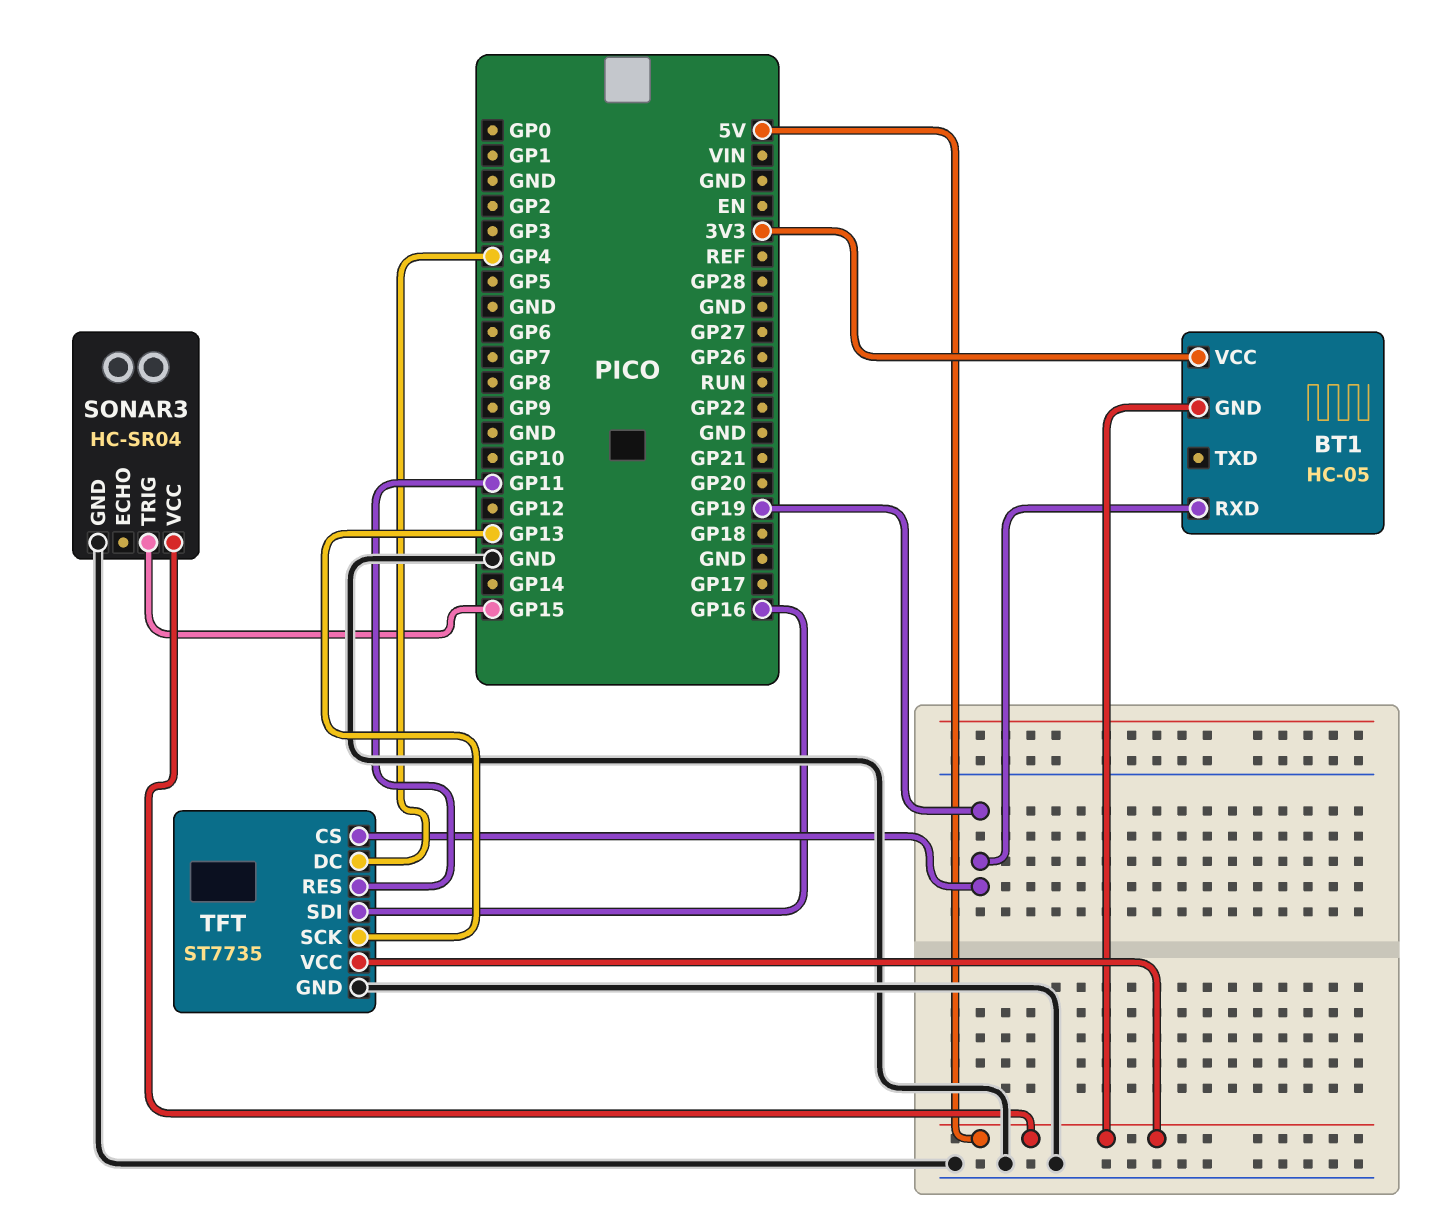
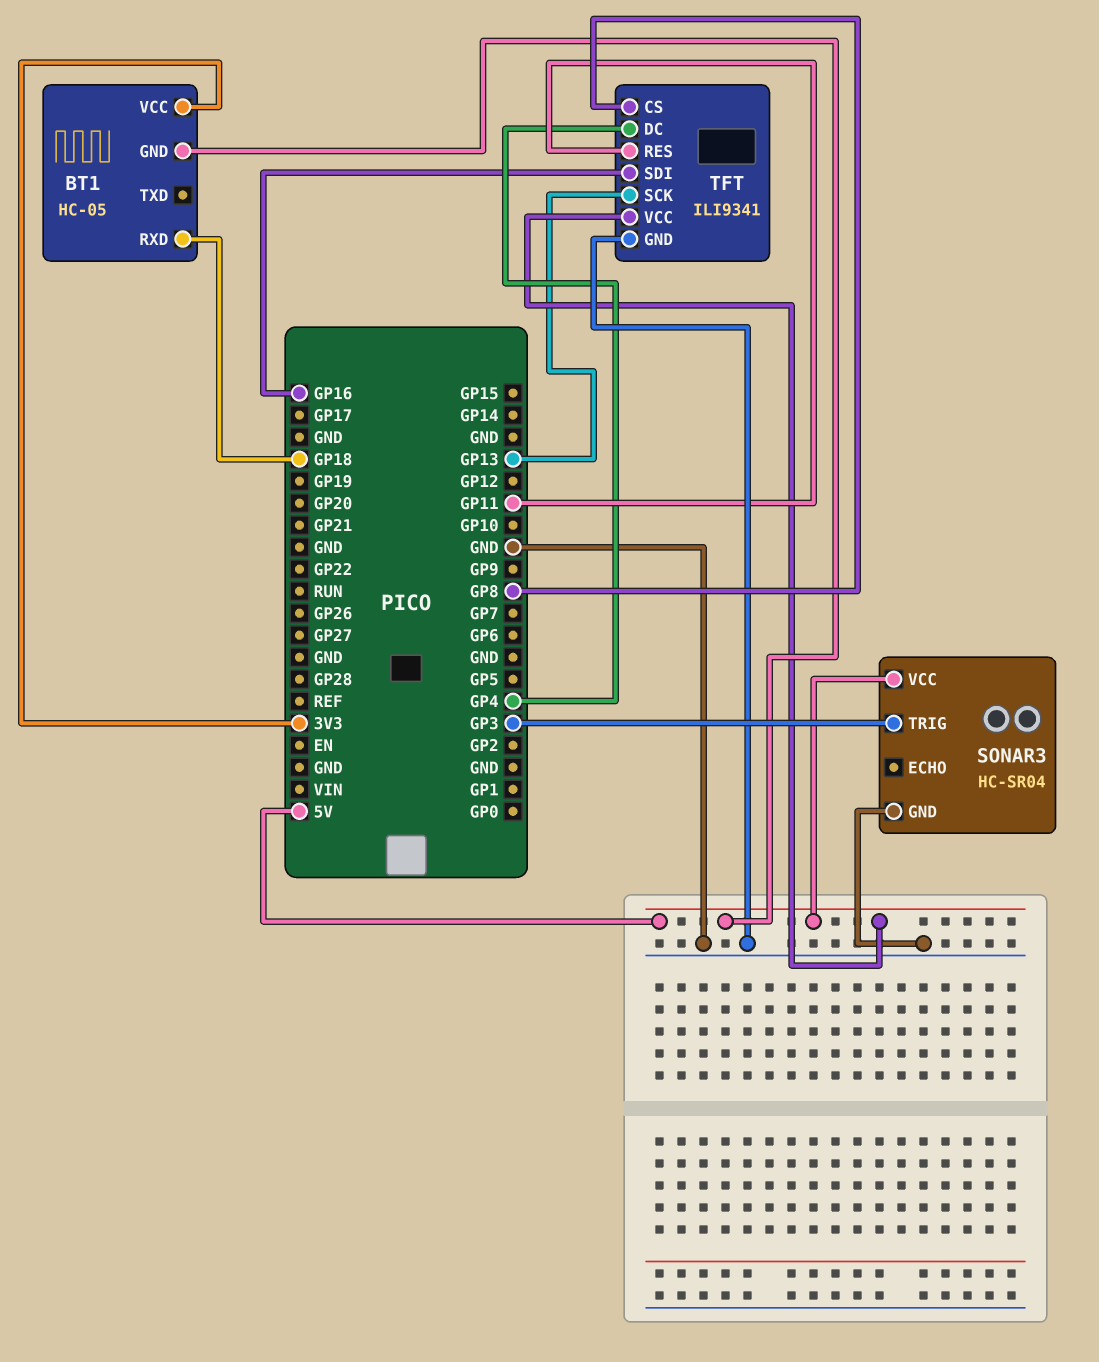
BT1 pin RXD: GP19 -> GP18
SONAR3 pin TRIG: GP15 -> GP3
TFT: ST7735 -> ILI9341
TFT pin CS: GP19 -> GP8

